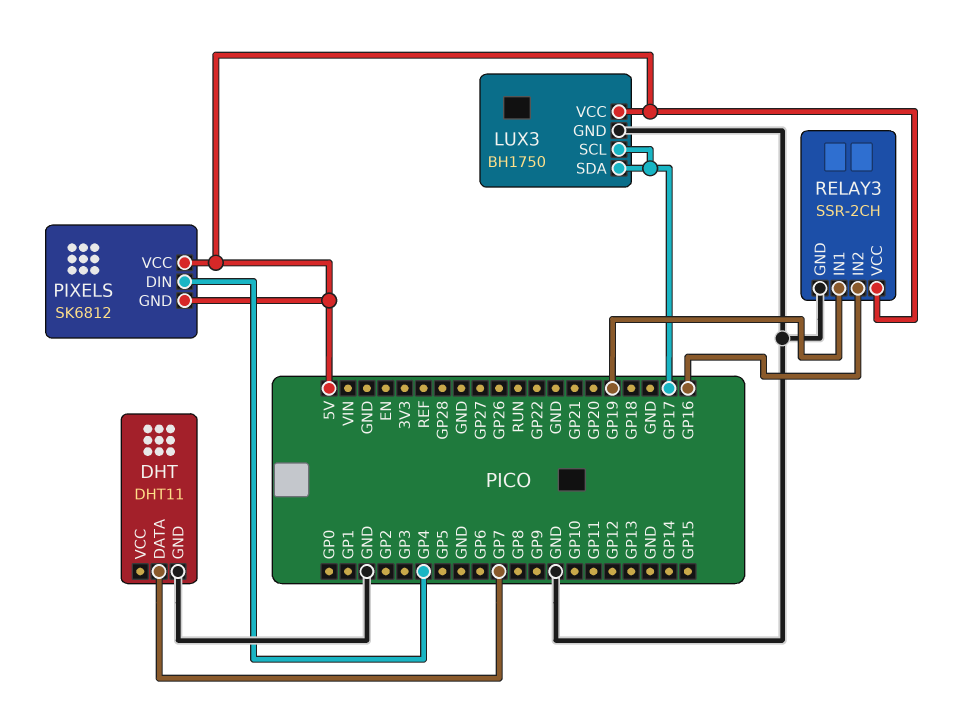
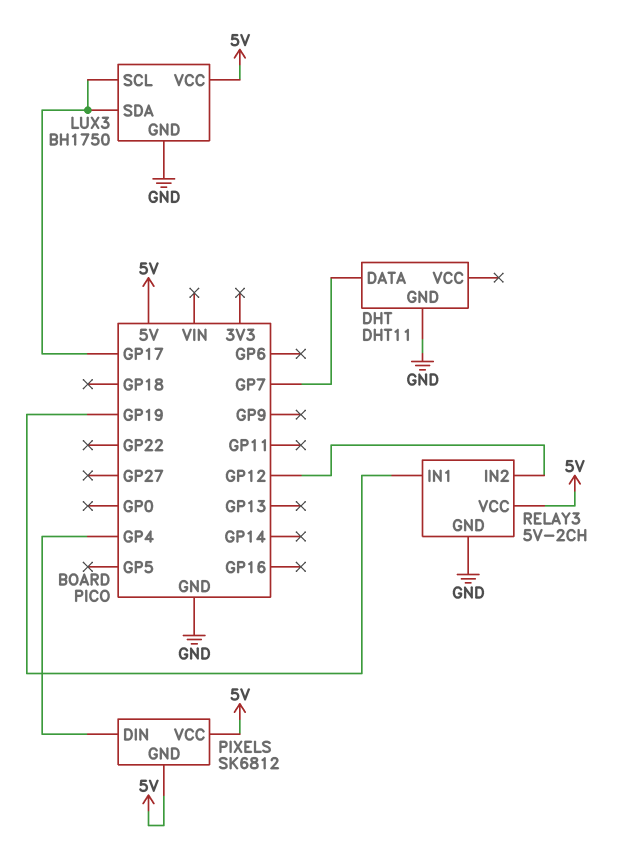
RELAY3: SSR-2CH -> 5V-2CH
RELAY3 pin IN2: GP16 -> GP12

